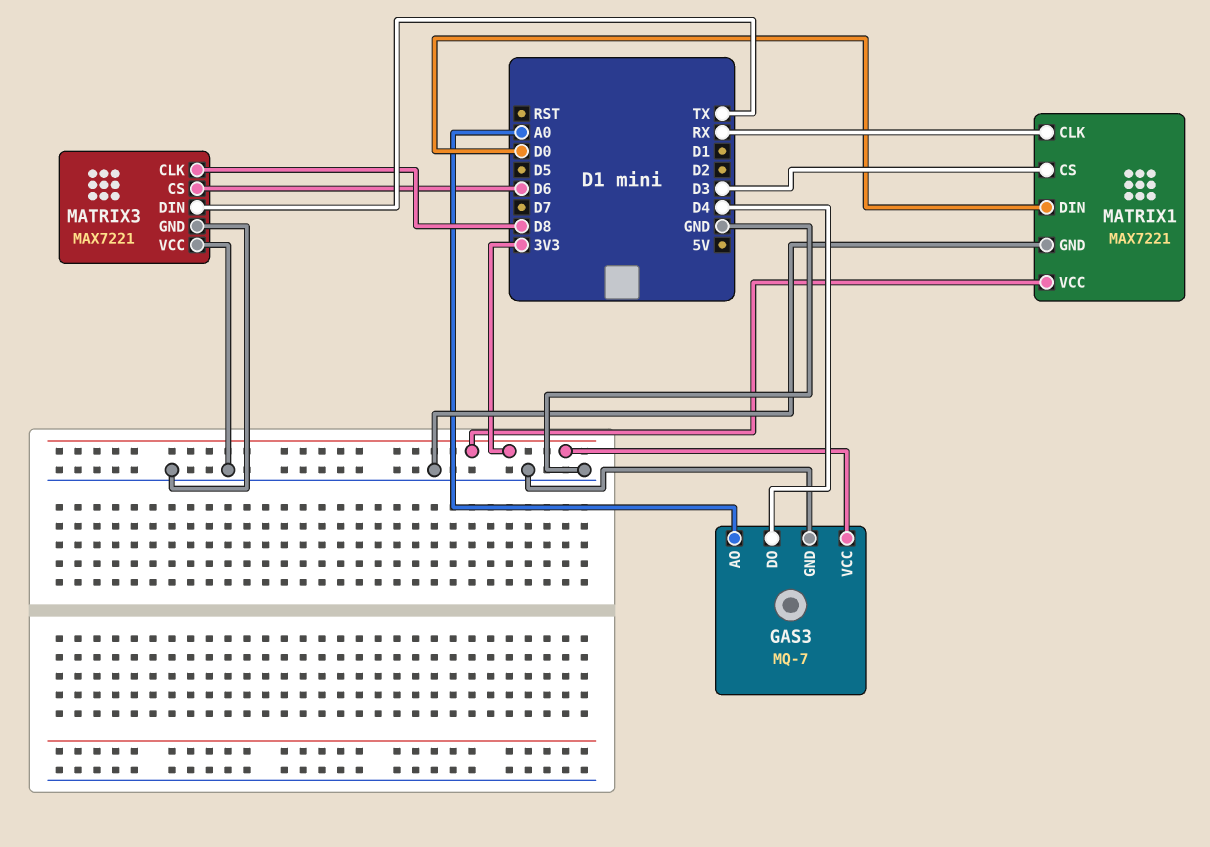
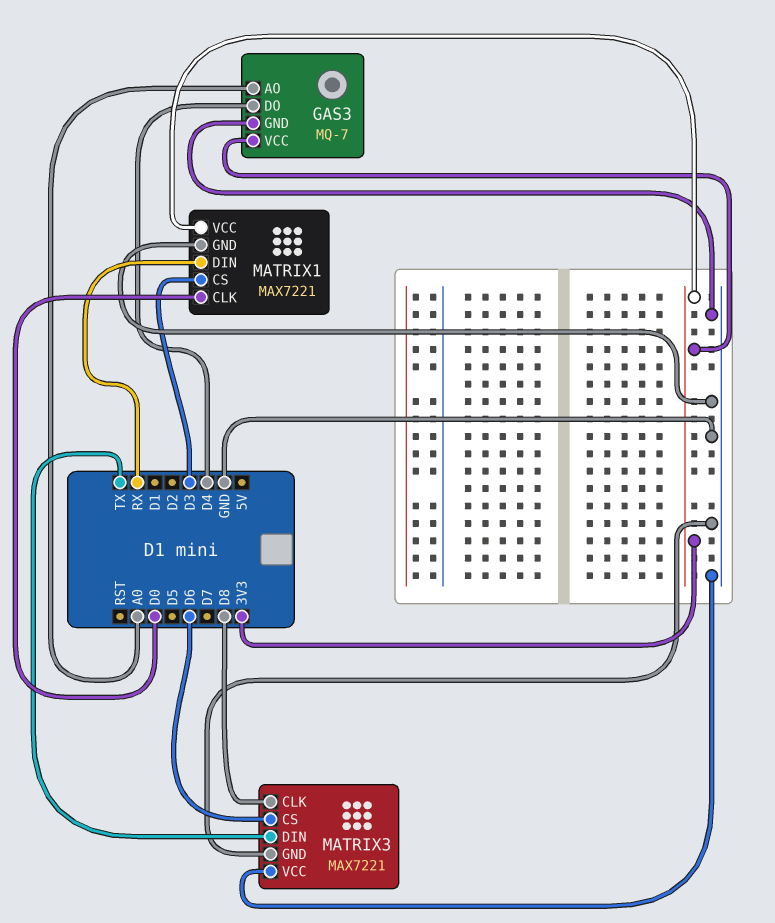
MATRIX1 pin CLK: RX -> D0
MATRIX1 pin DIN: D0 -> RX

